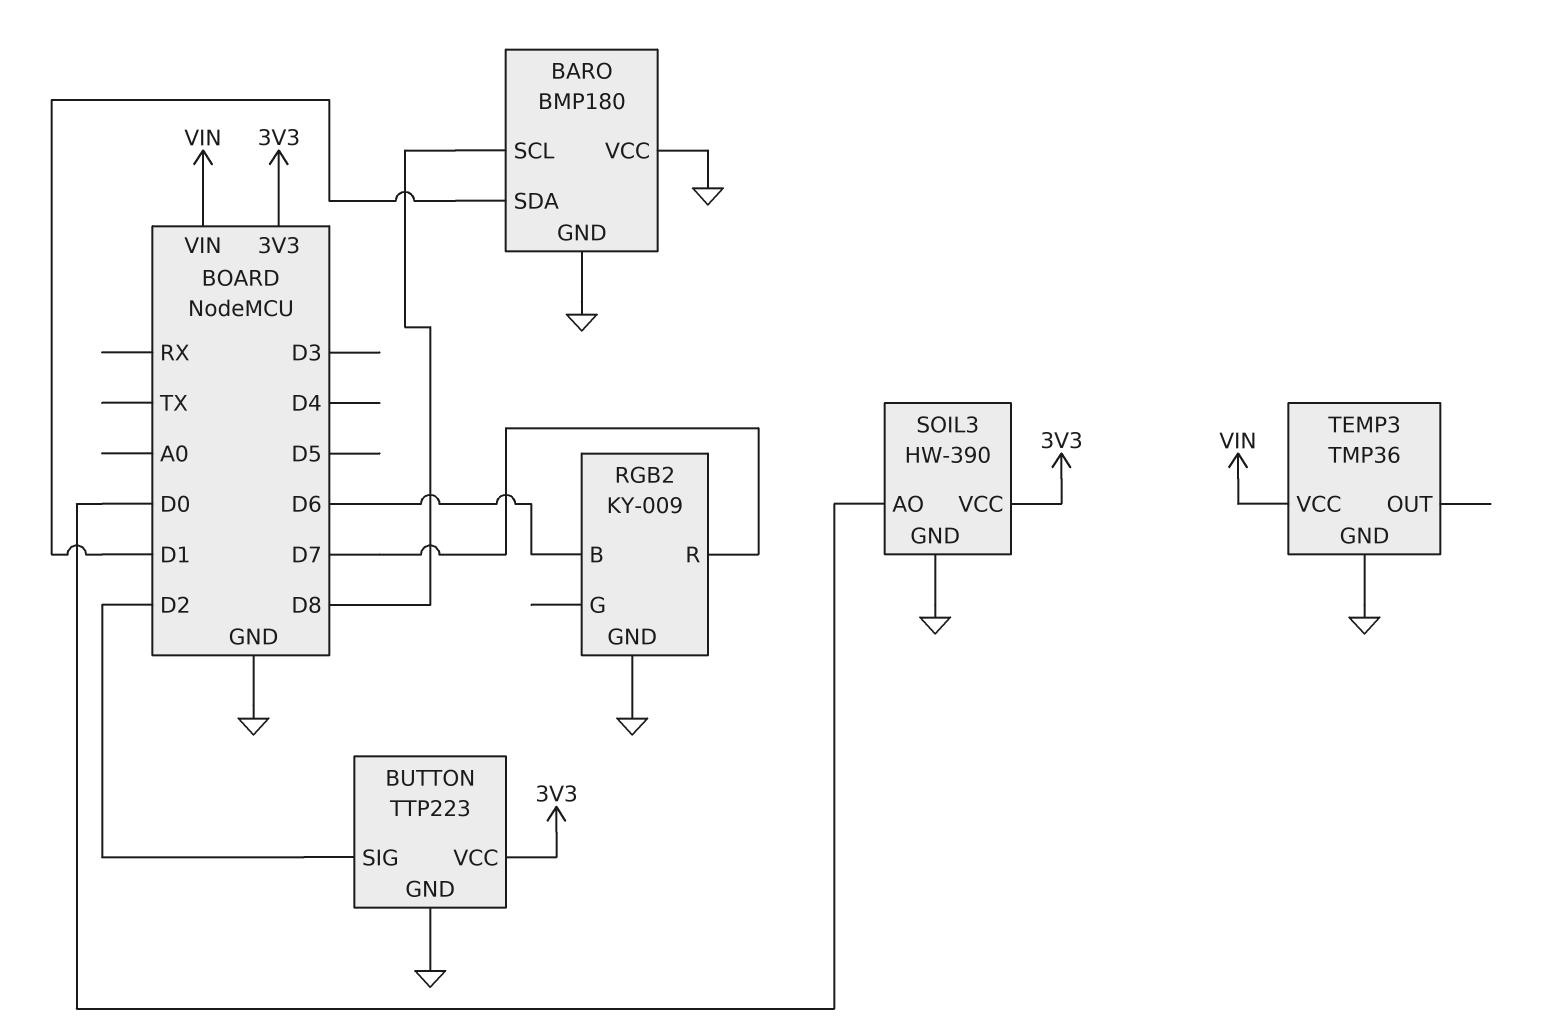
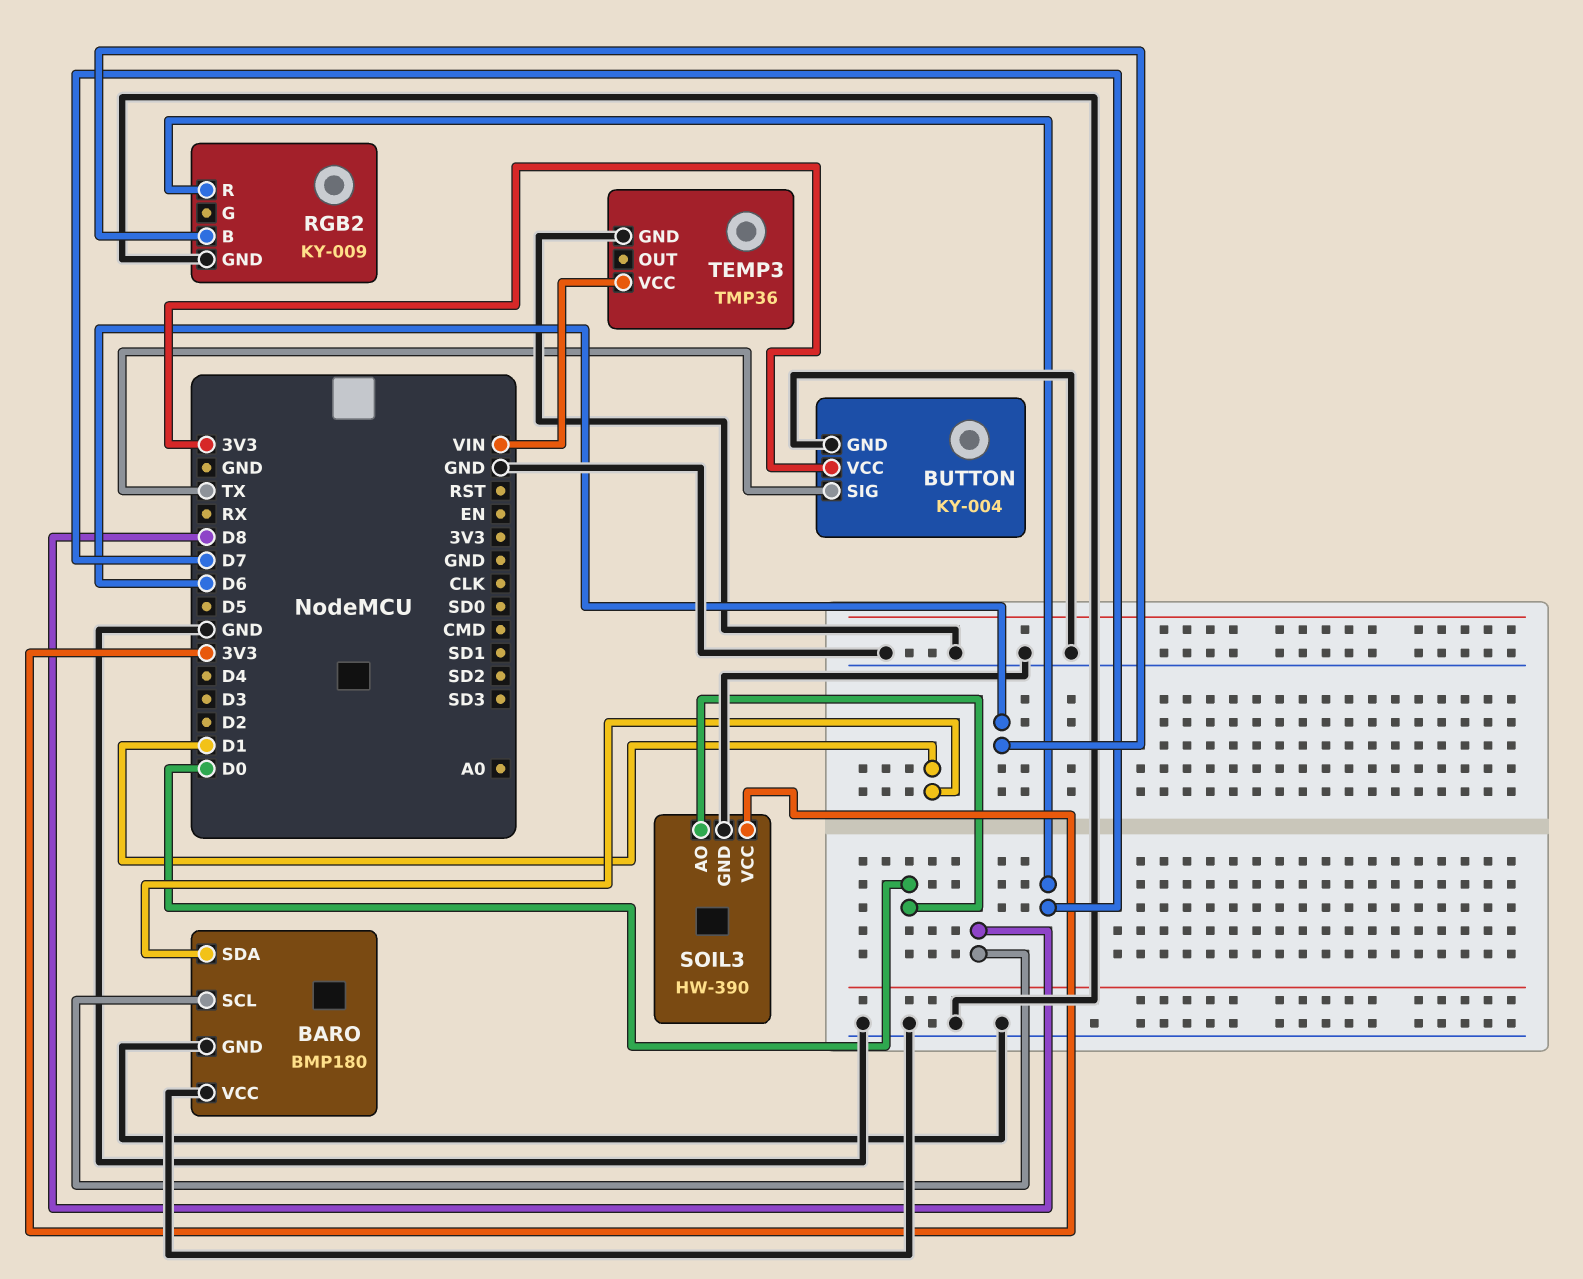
BUTTON: TTP223 -> KY-004
BUTTON pin SIG: D2 -> TX

